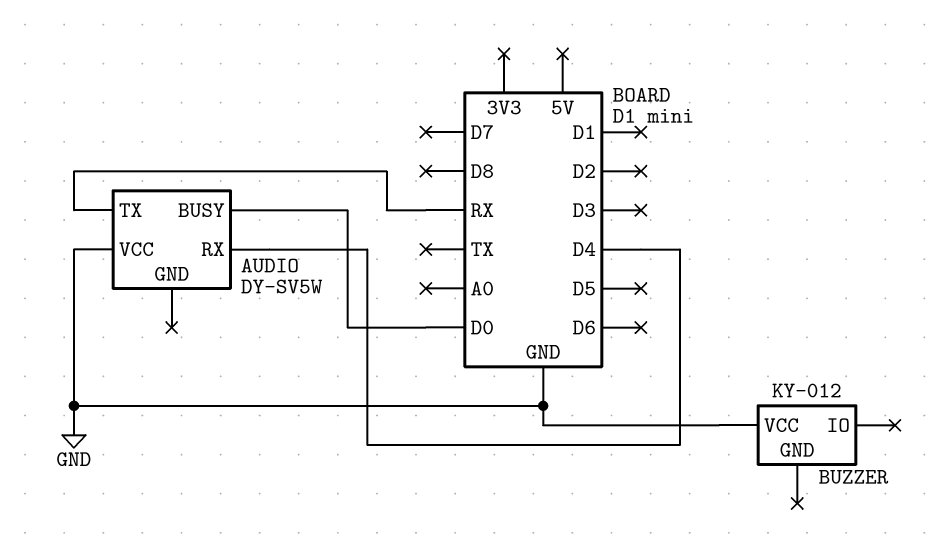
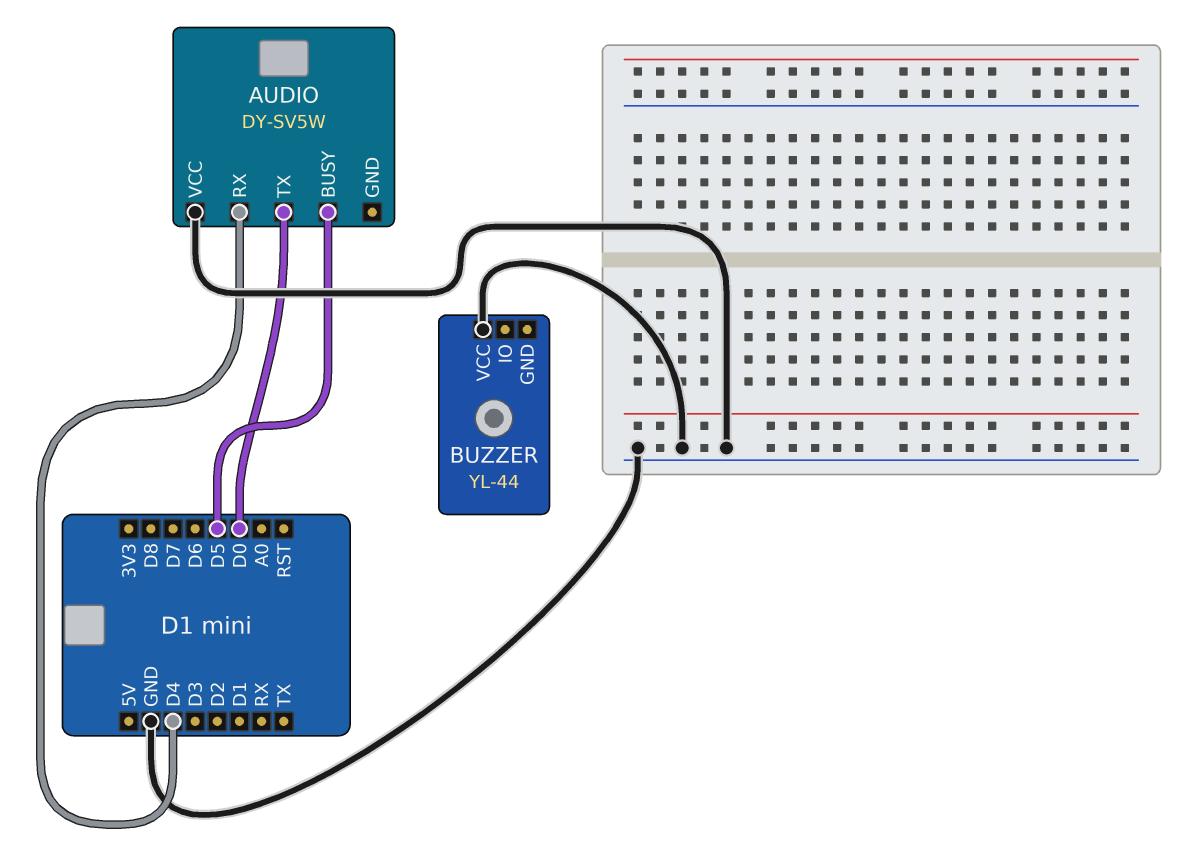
AUDIO pin BUSY: D0 -> D5
AUDIO pin TX: RX -> D0
BUZZER: KY-012 -> YL-44

